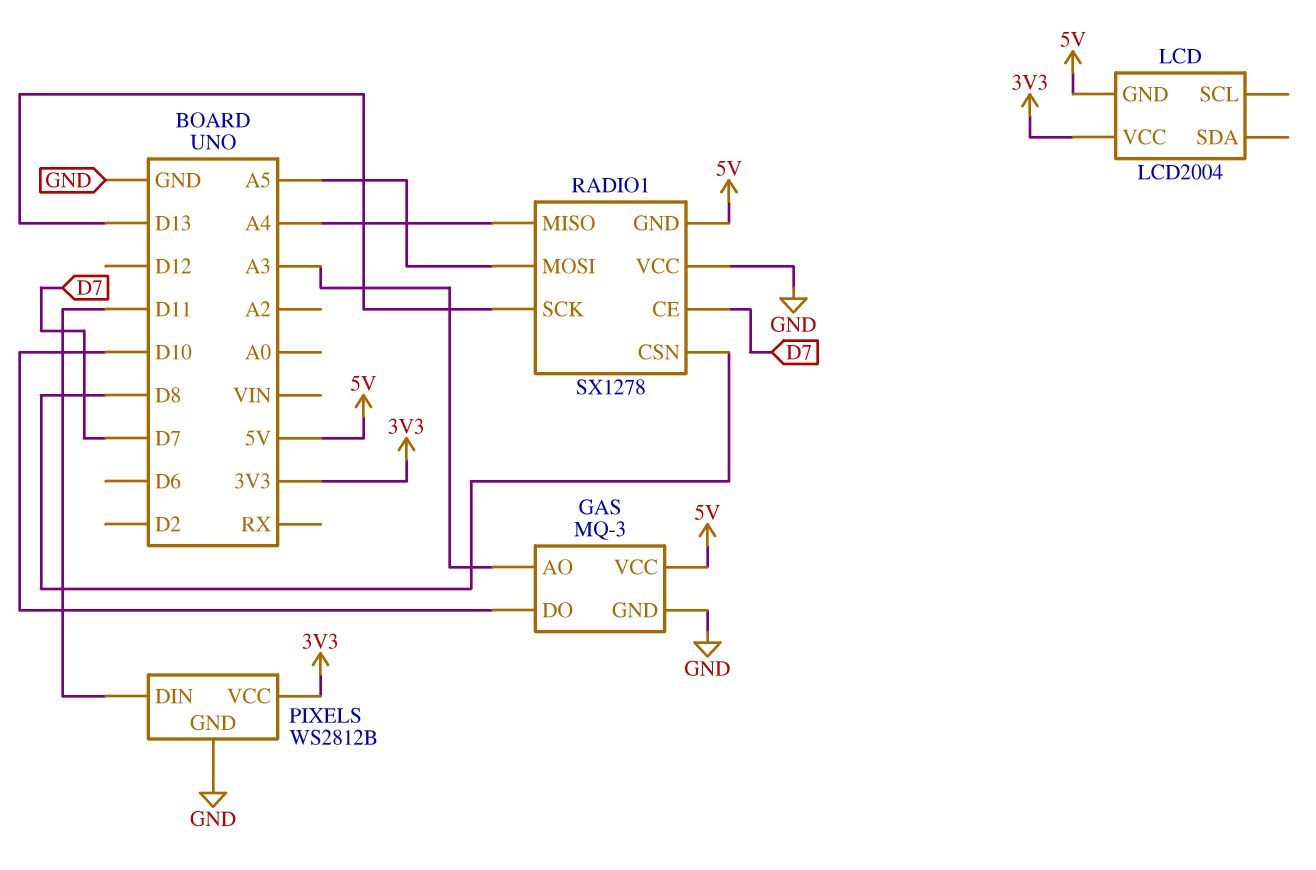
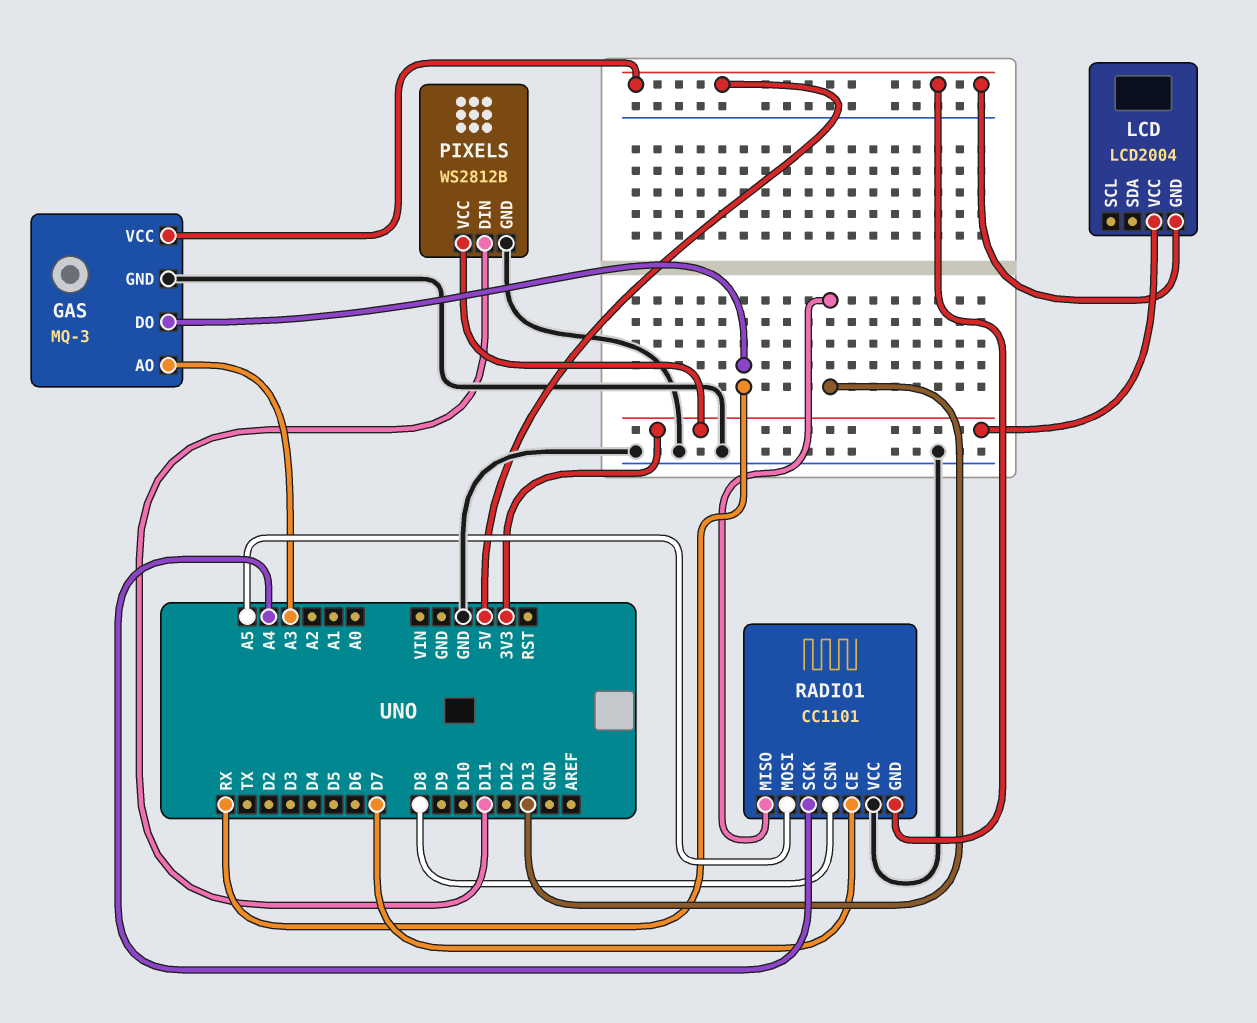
GAS pin DO: D10 -> RX
RADIO1: SX1278 -> CC1101
RADIO1 pin MISO: A4 -> D13
RADIO1 pin SCK: D13 -> A4

